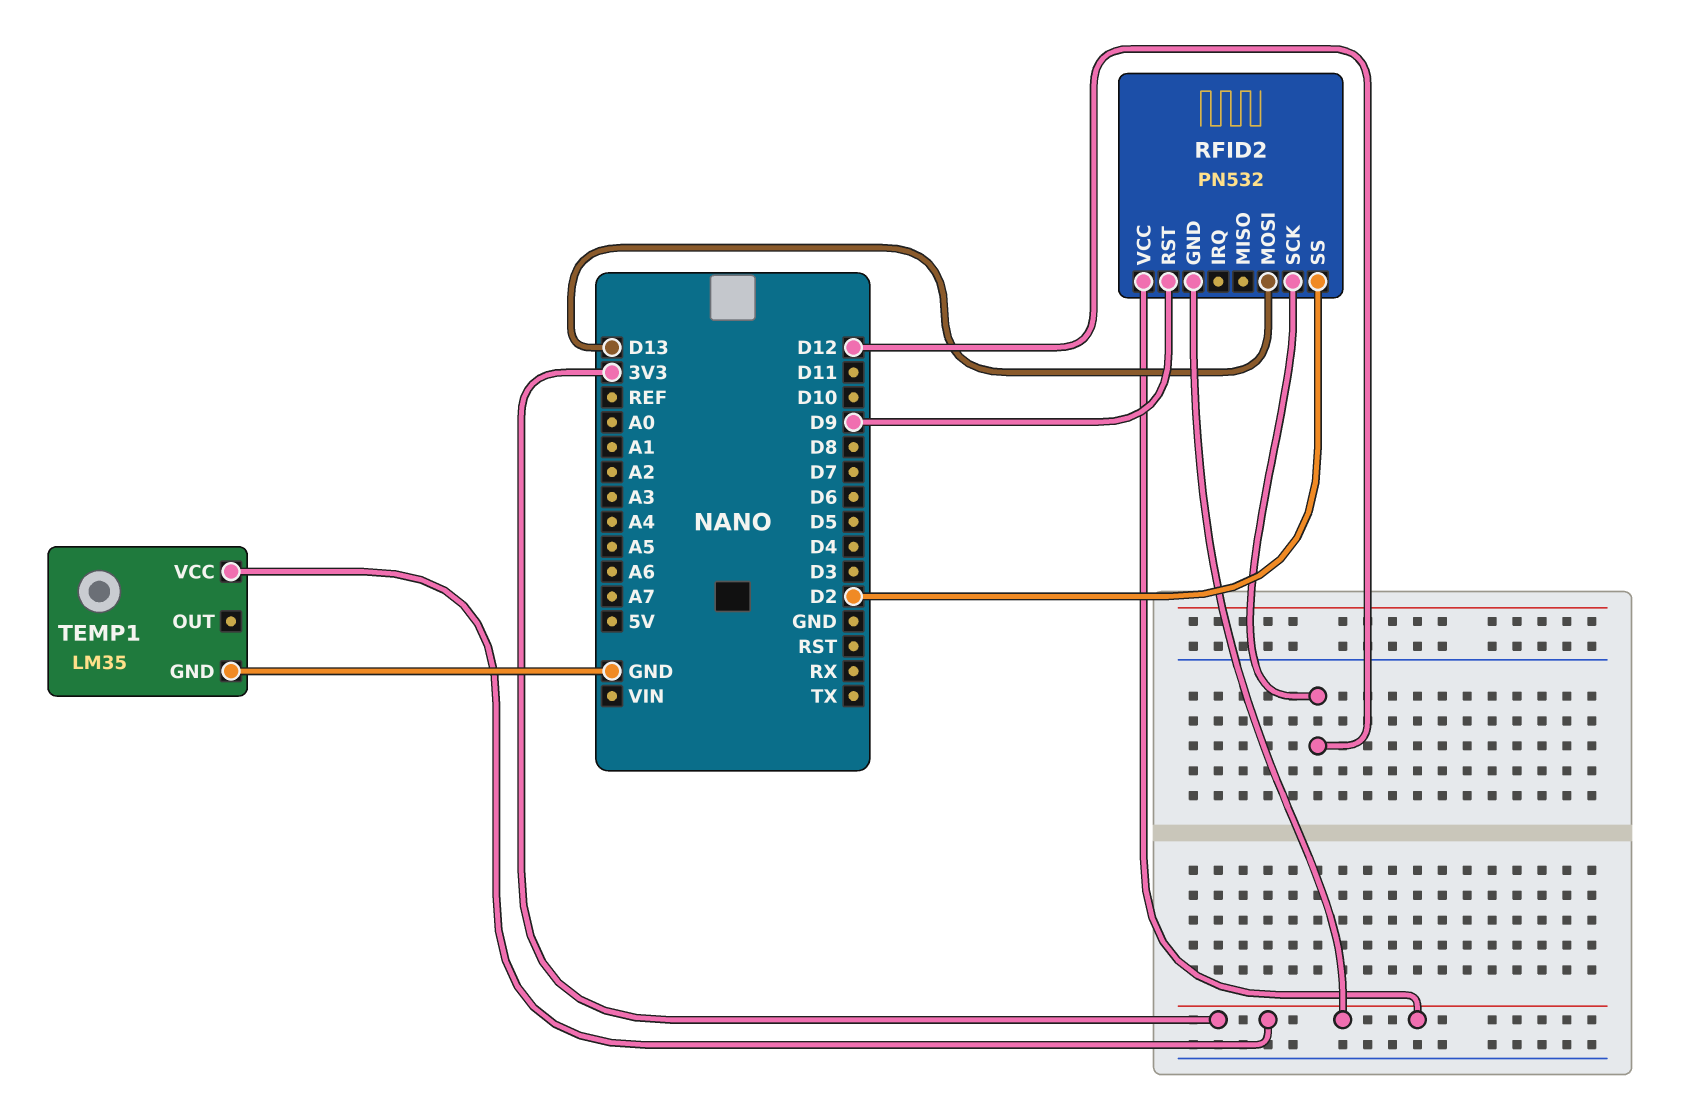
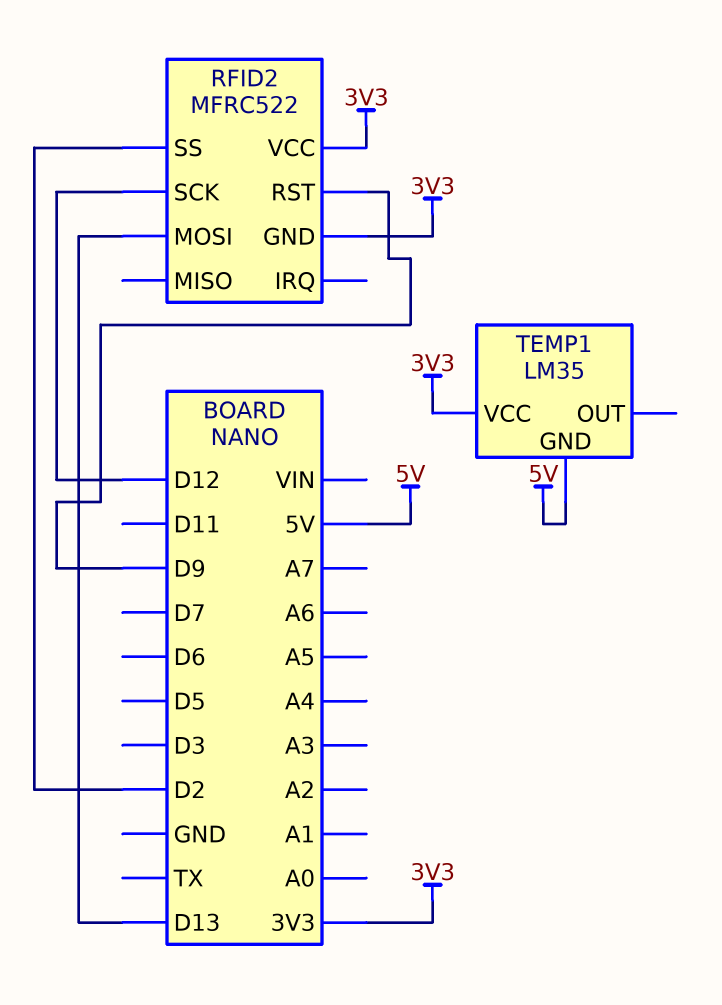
RFID2: PN532 -> MFRC522
TEMP1 pin GND: GND -> 5V

